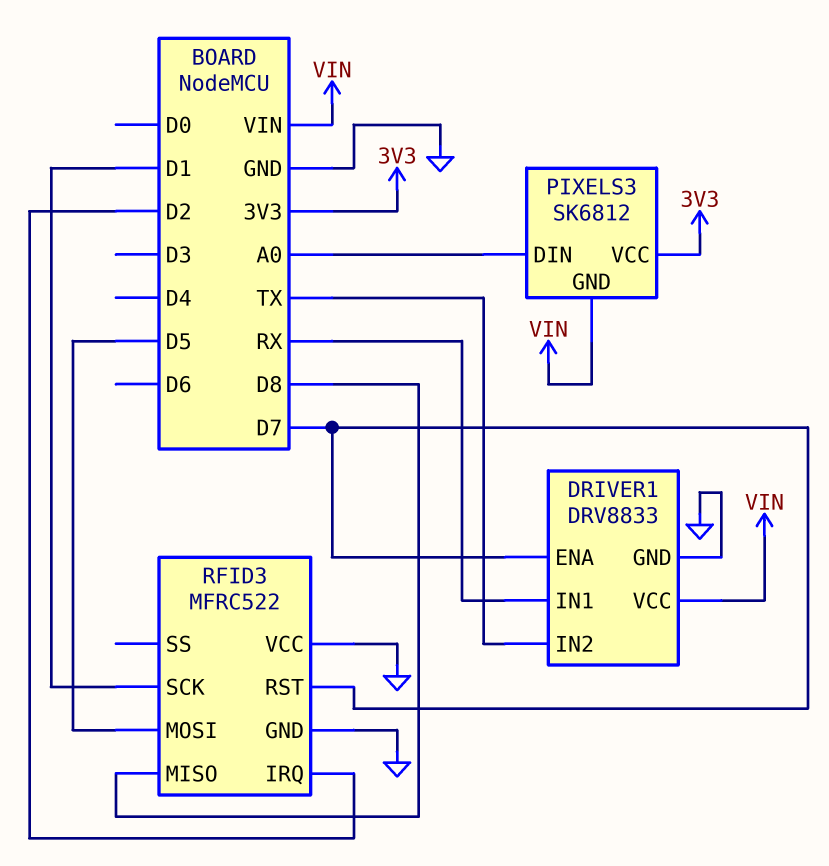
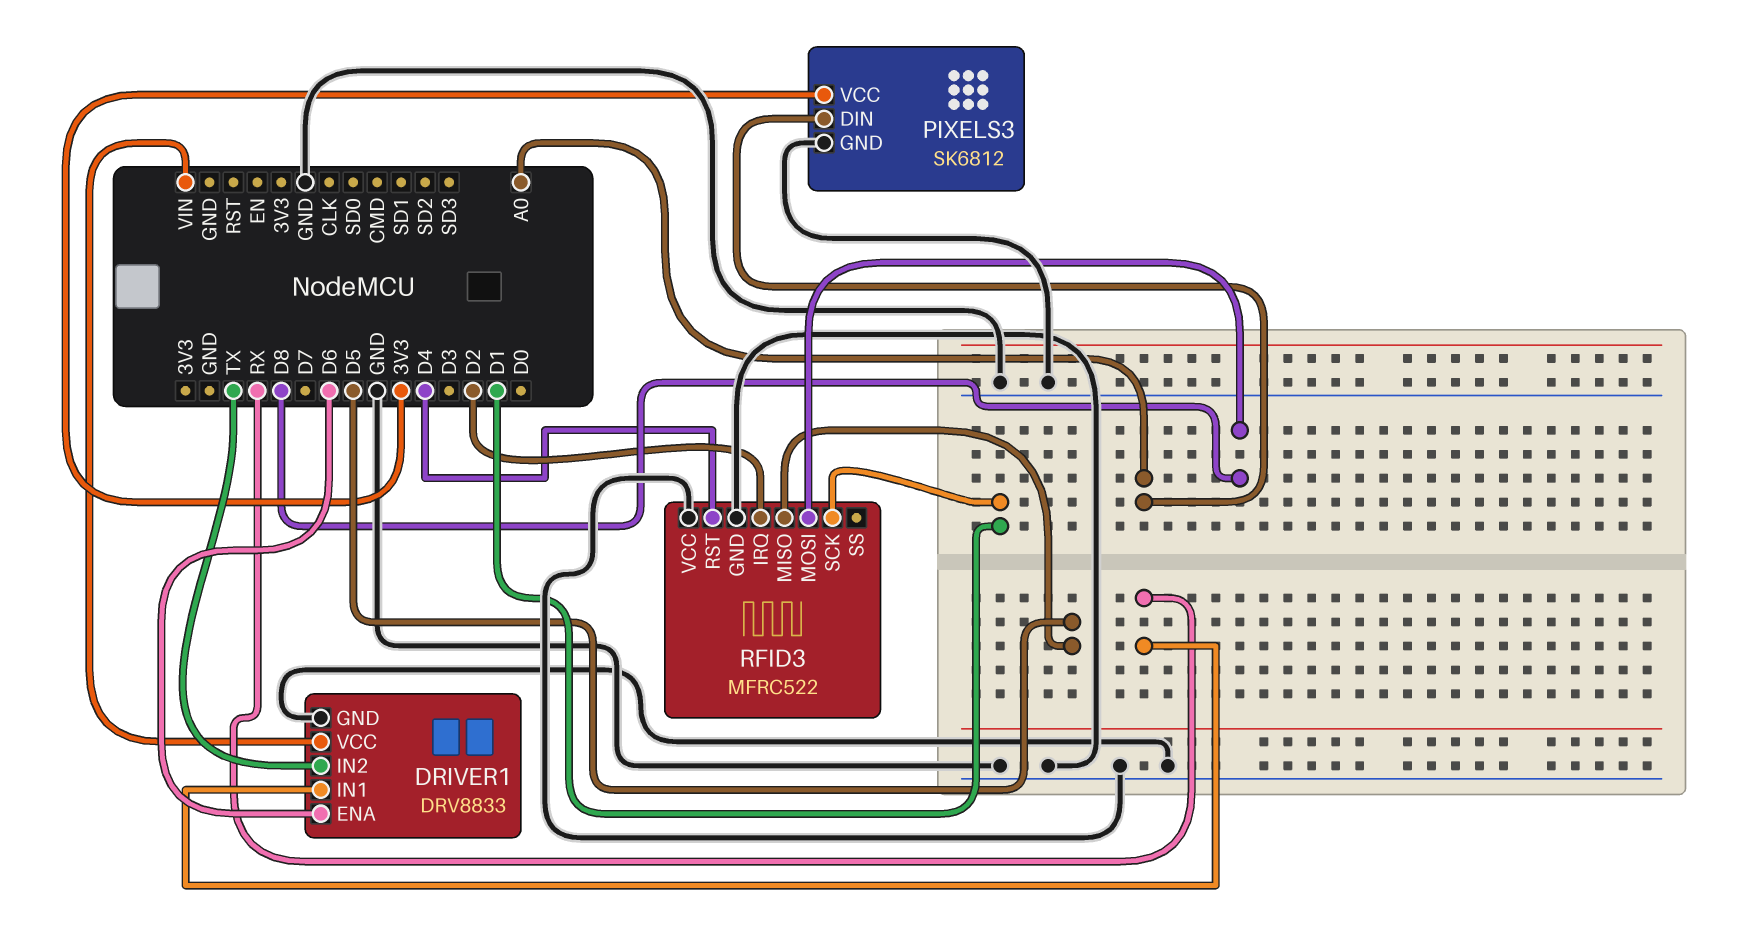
DRIVER1 pin ENA: D7 -> D6
PIXELS3 pin GND: VIN -> GND
RFID3 pin MISO: D8 -> D5
RFID3 pin MOSI: D5 -> D8
RFID3 pin RST: D7 -> D4

